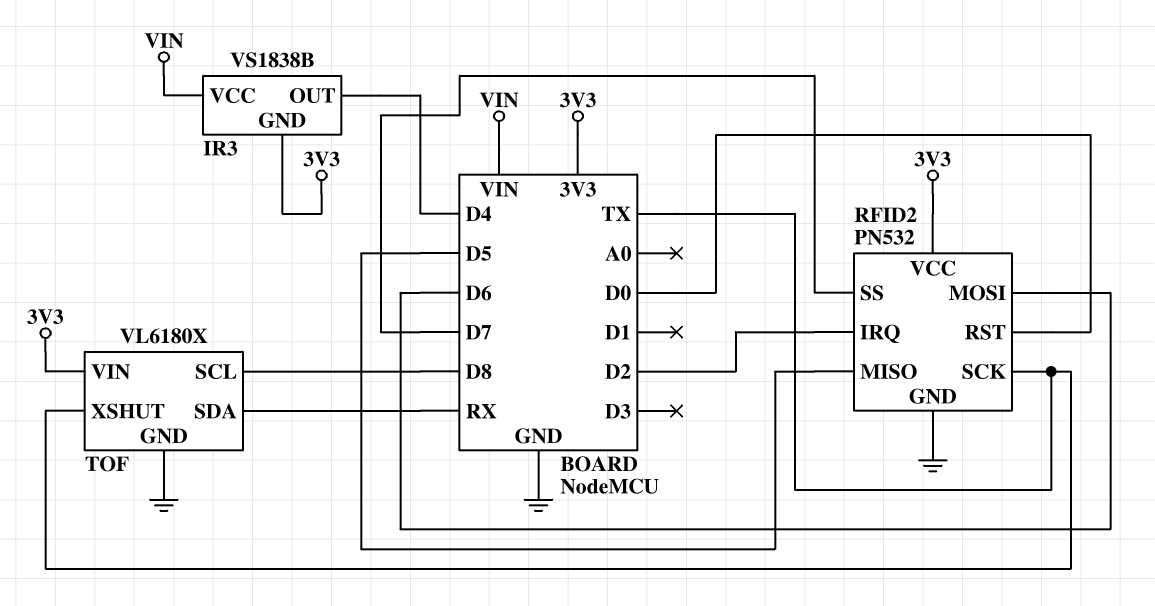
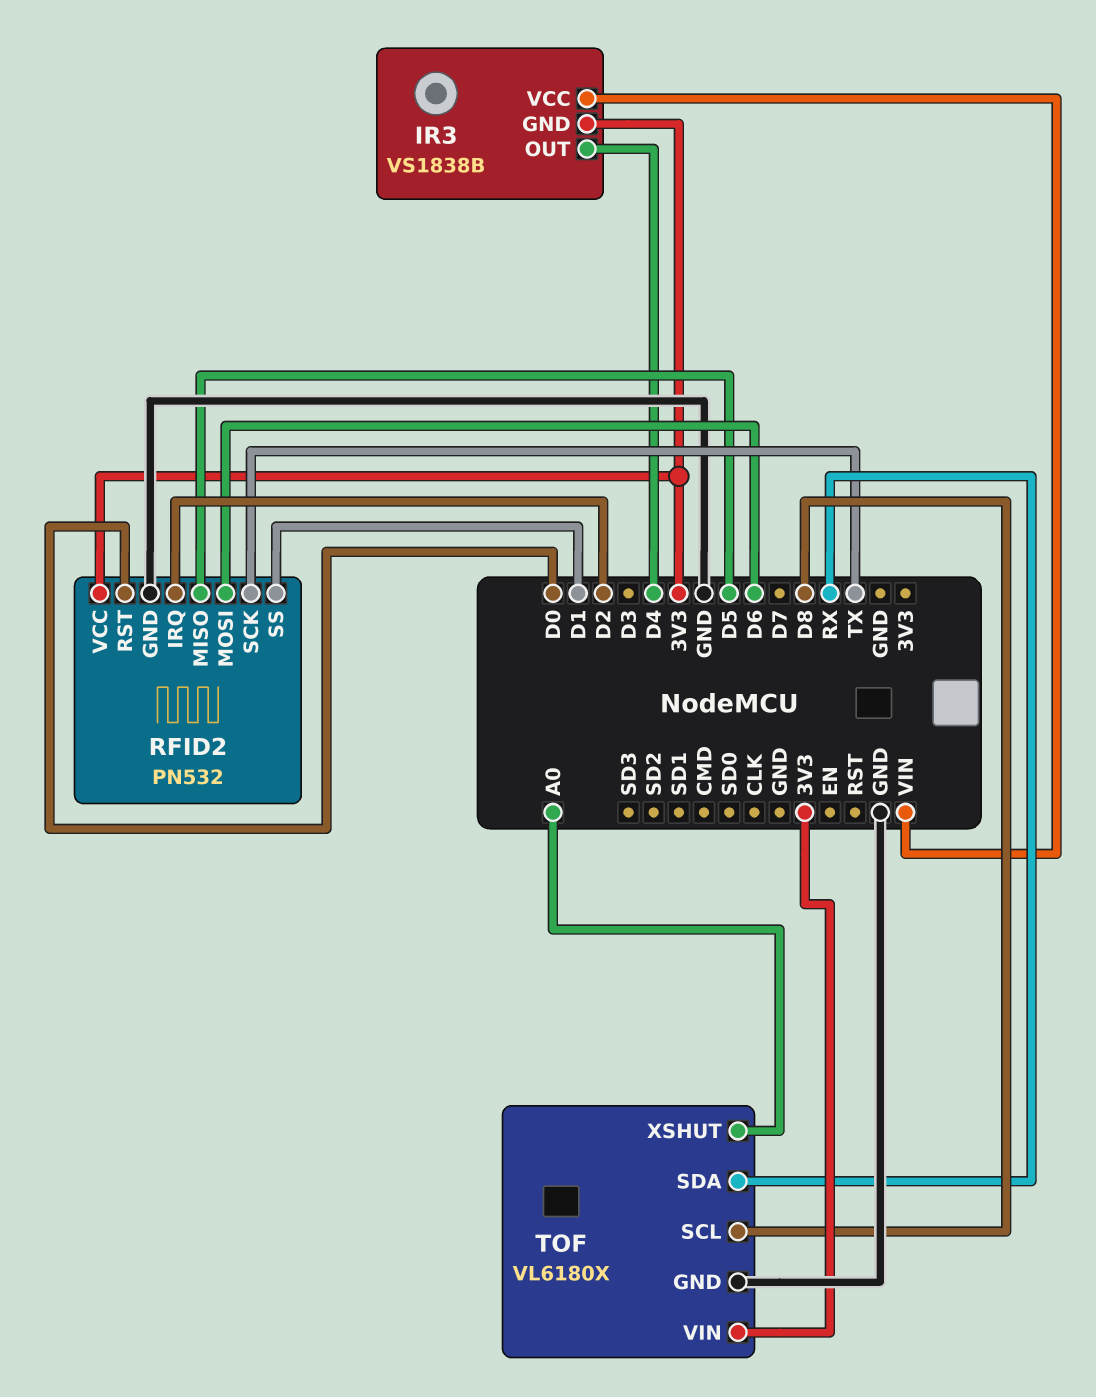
RFID2 pin SS: D7 -> D1
TOF pin XSHUT: TX -> A0

